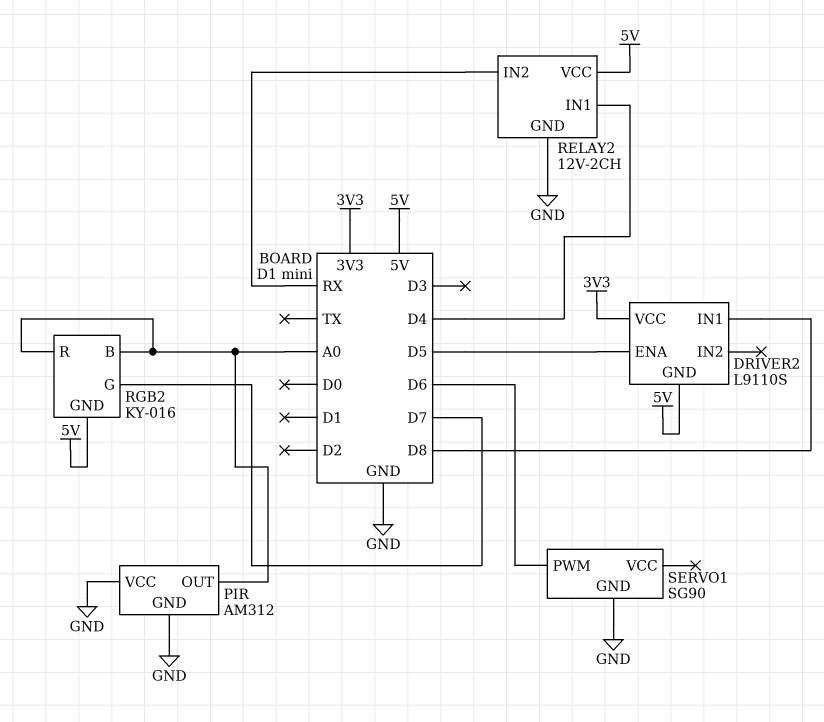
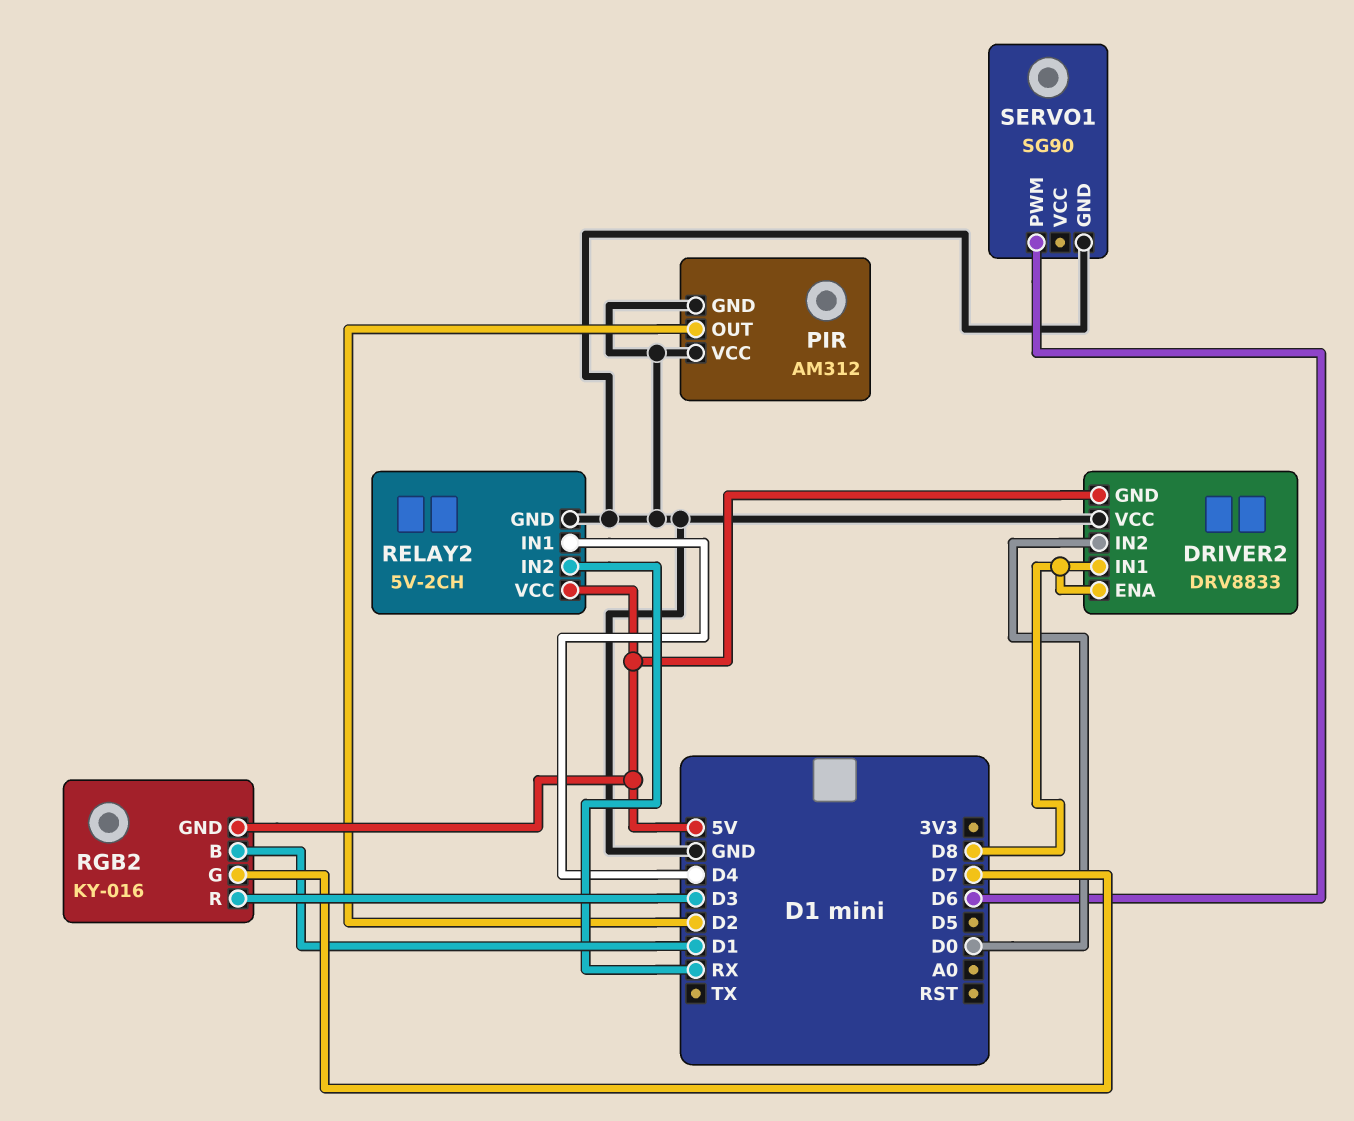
DRIVER2: L9110S -> DRV8833
DRIVER2 pin ENA: D5 -> D8
DRIVER2 pin IN2: none -> D0
DRIVER2 pin VCC: 3V3 -> GND
PIR pin OUT: A0 -> D2
RELAY2: 12V-2CH -> 5V-2CH
RGB2 pin B: A0 -> D1
RGB2 pin R: A0 -> D3

